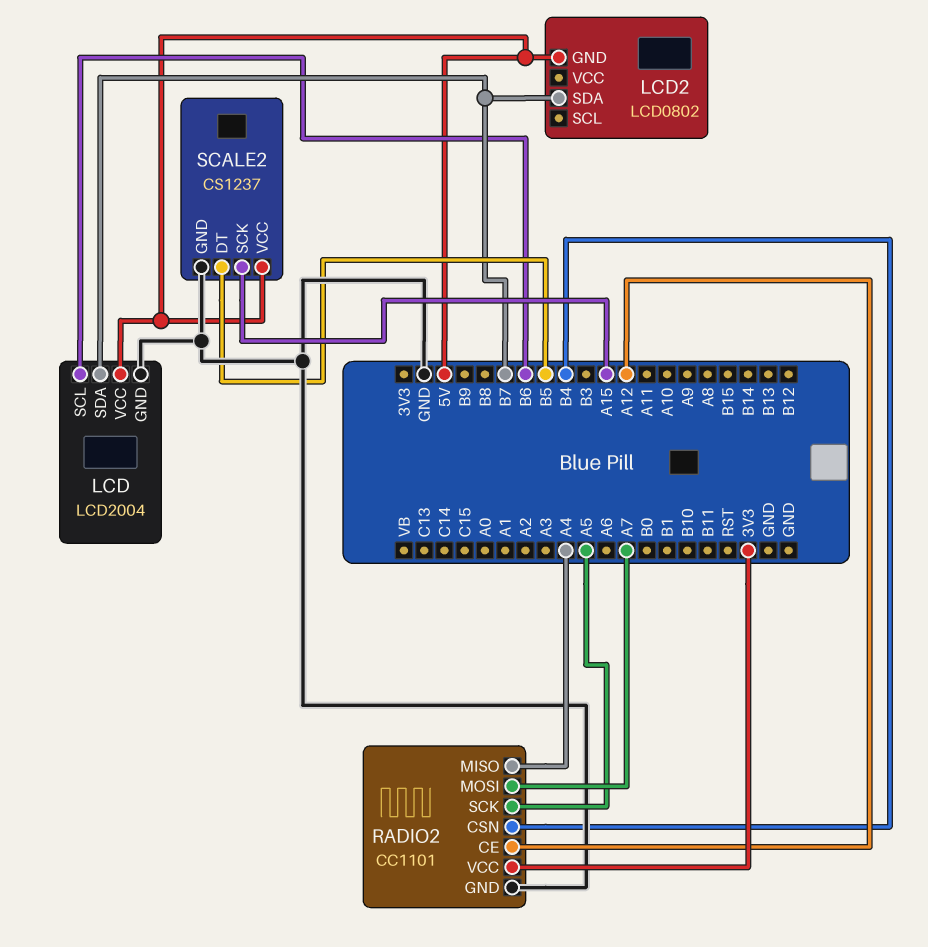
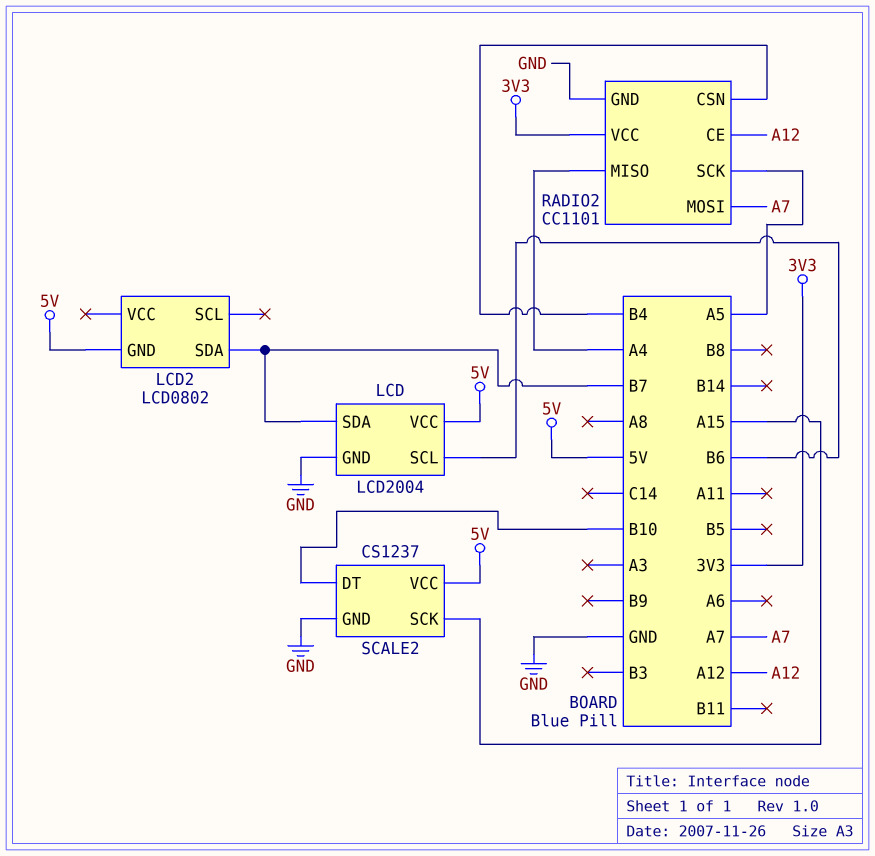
SCALE2 pin DT: B5 -> B10

